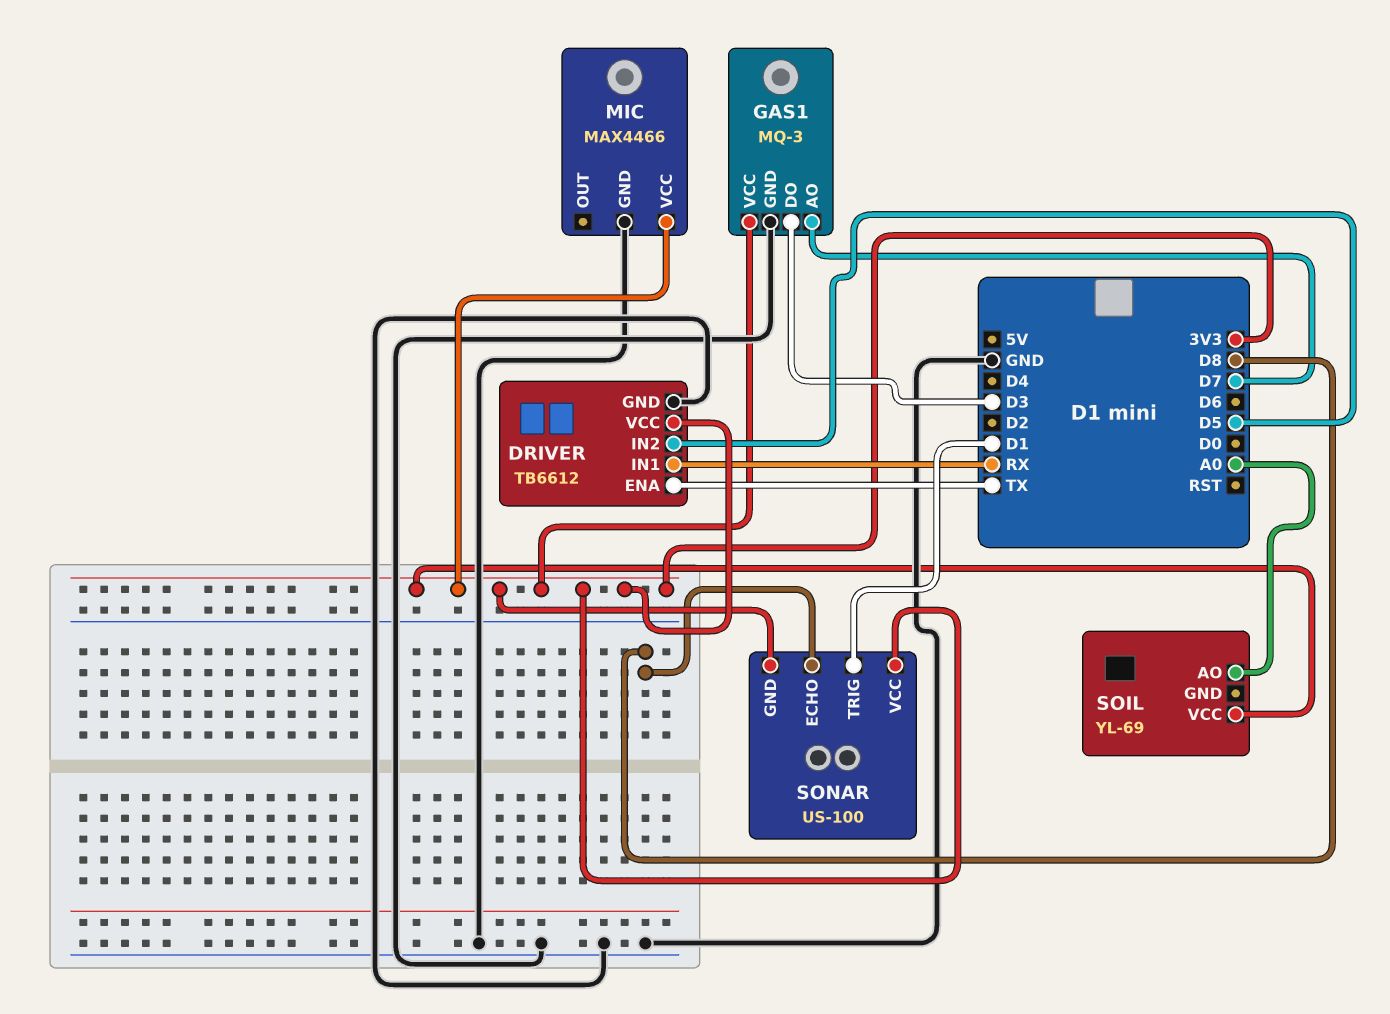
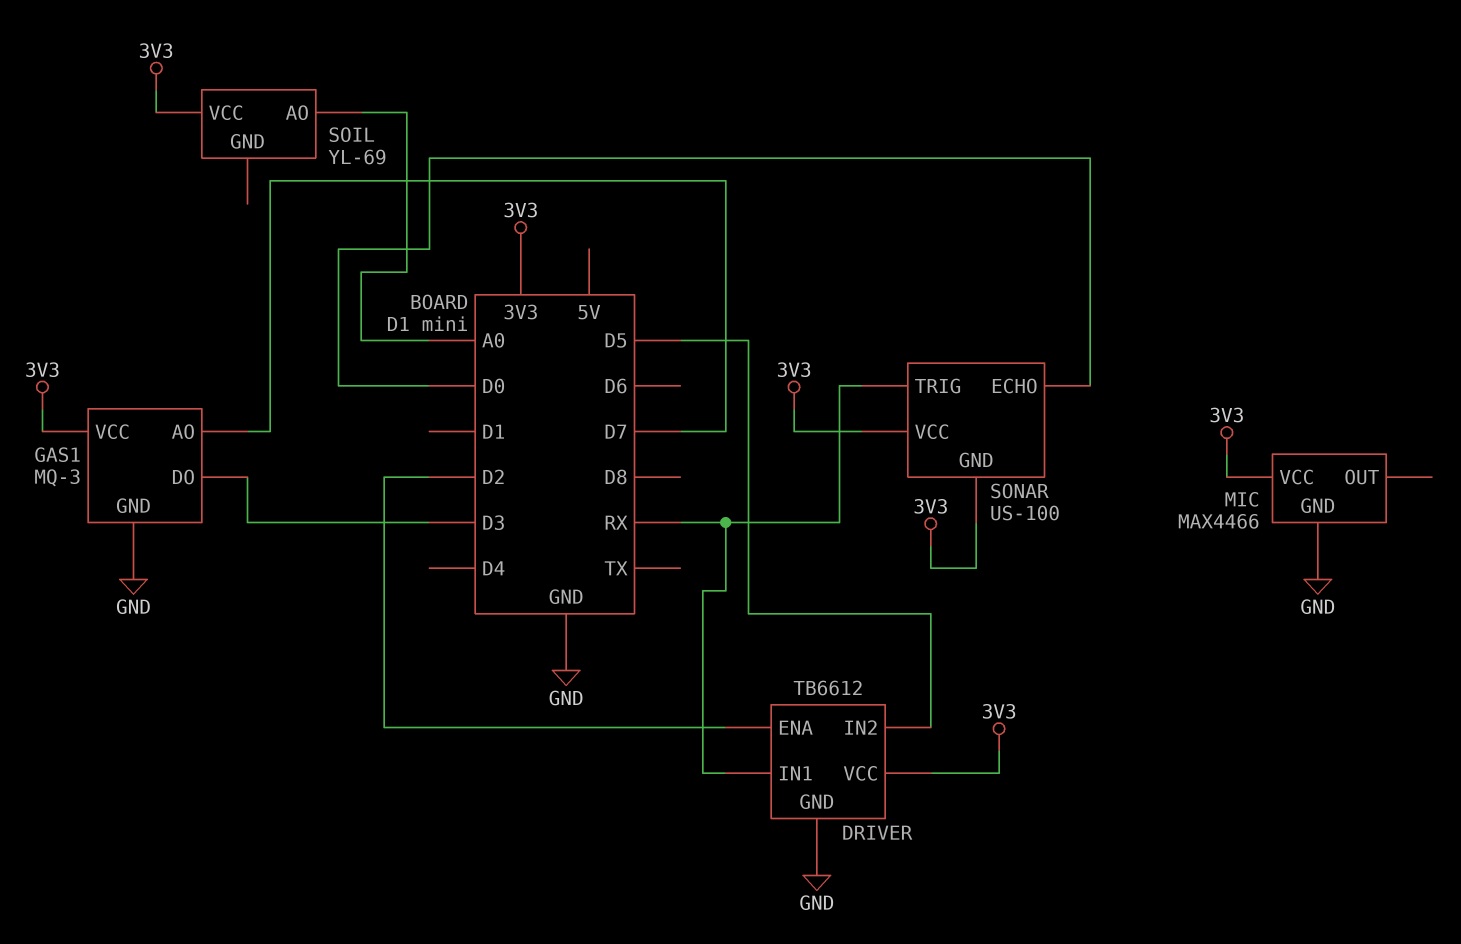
DRIVER pin ENA: TX -> D2
SONAR pin ECHO: D8 -> D0
SONAR pin TRIG: D1 -> RX

